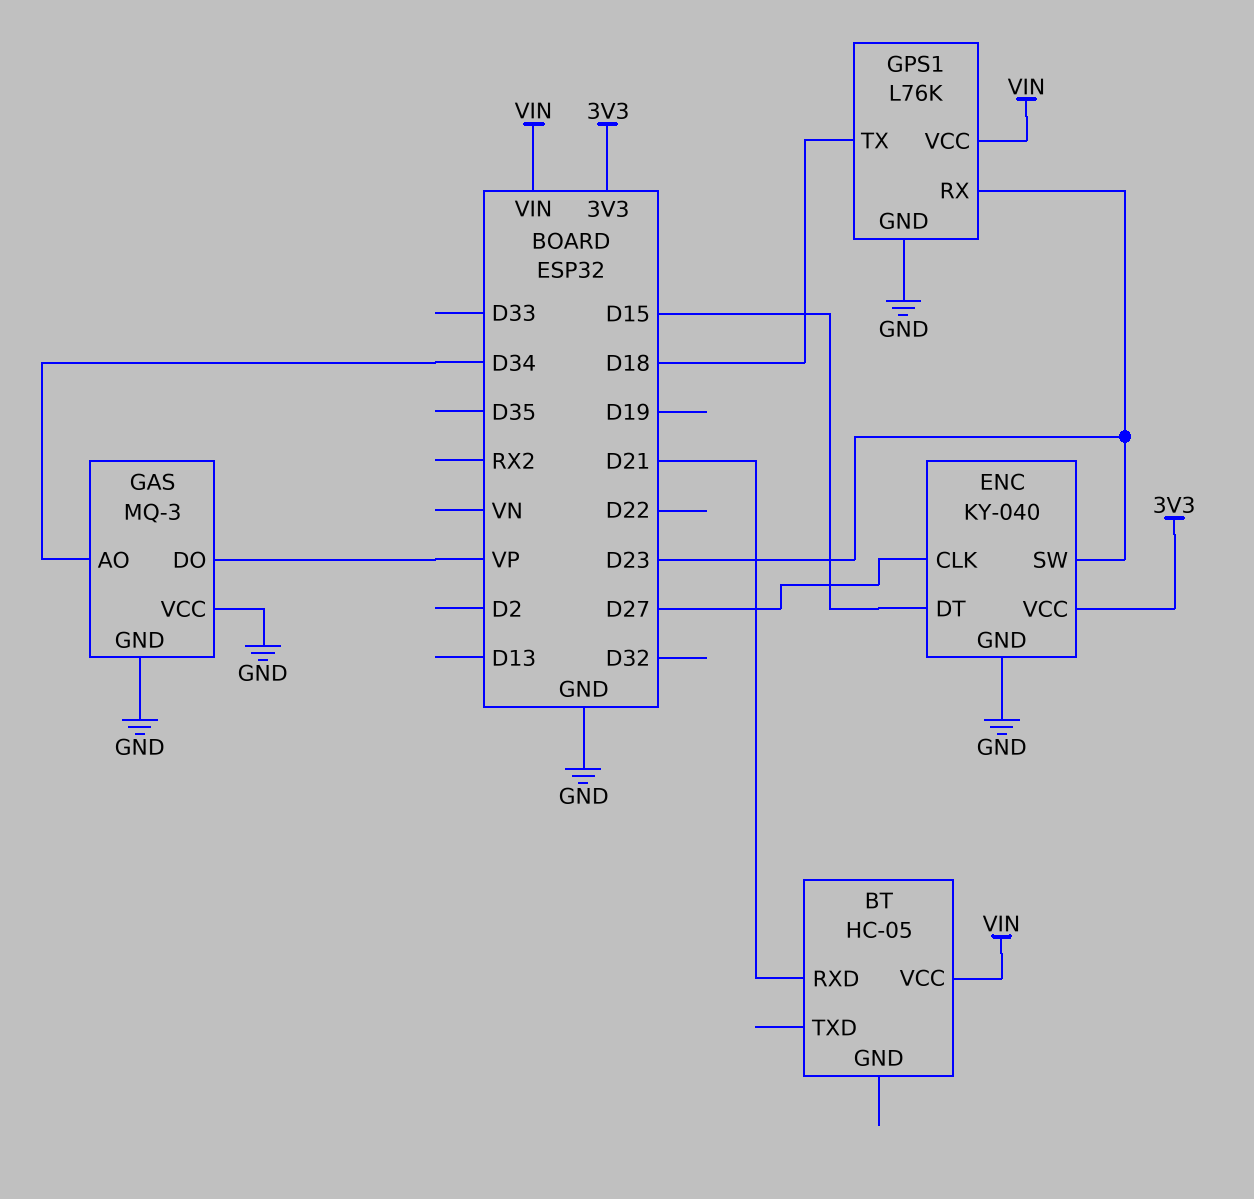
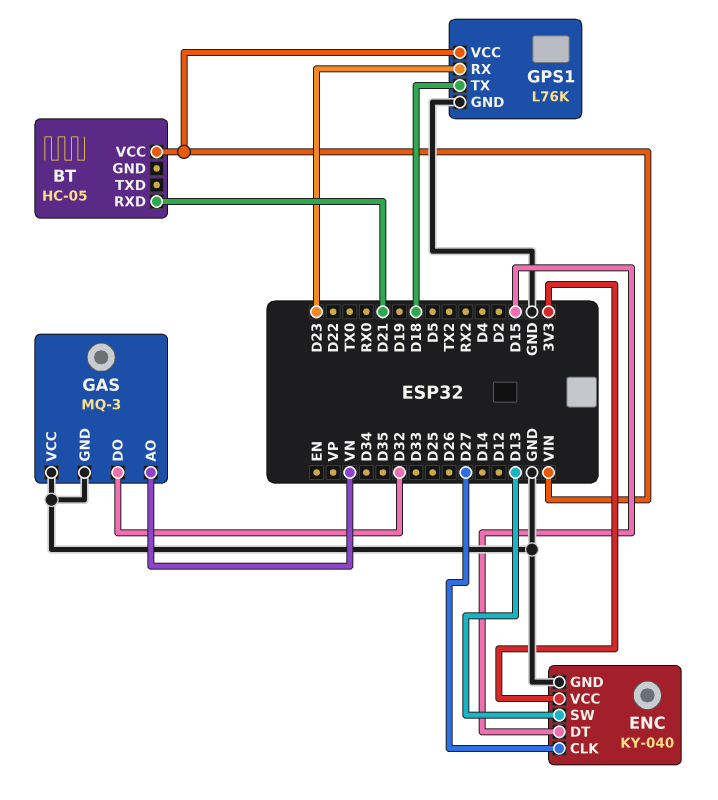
ENC pin SW: D23 -> D13
GAS pin AO: D34 -> VN
GAS pin DO: VP -> D32

